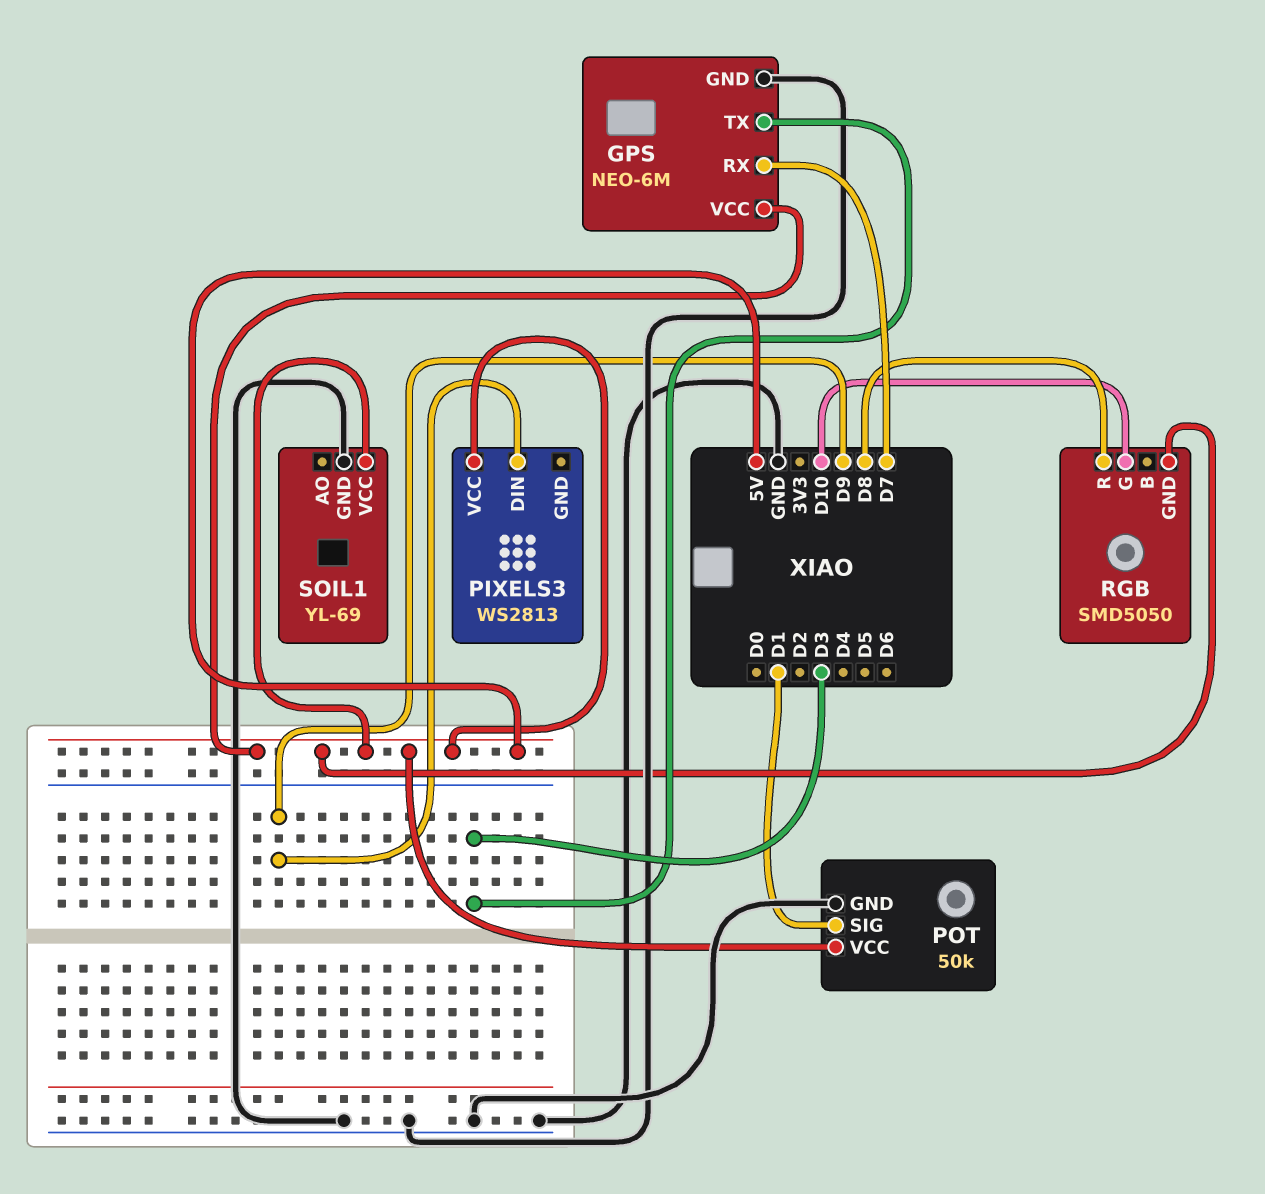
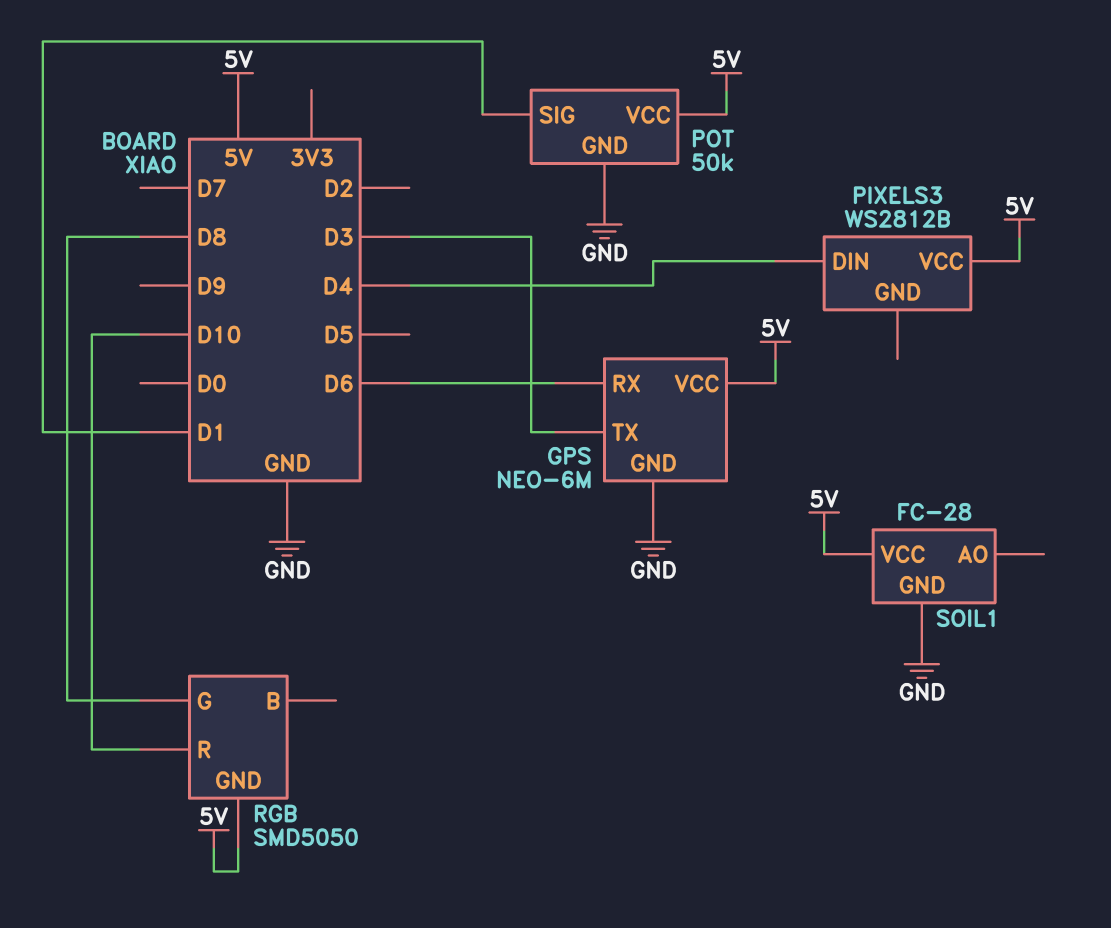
GPS pin RX: D7 -> D6
PIXELS3: WS2813 -> WS2812B
PIXELS3 pin DIN: D9 -> D4
RGB pin G: D10 -> D8
RGB pin R: D8 -> D10
SOIL1: YL-69 -> FC-28

